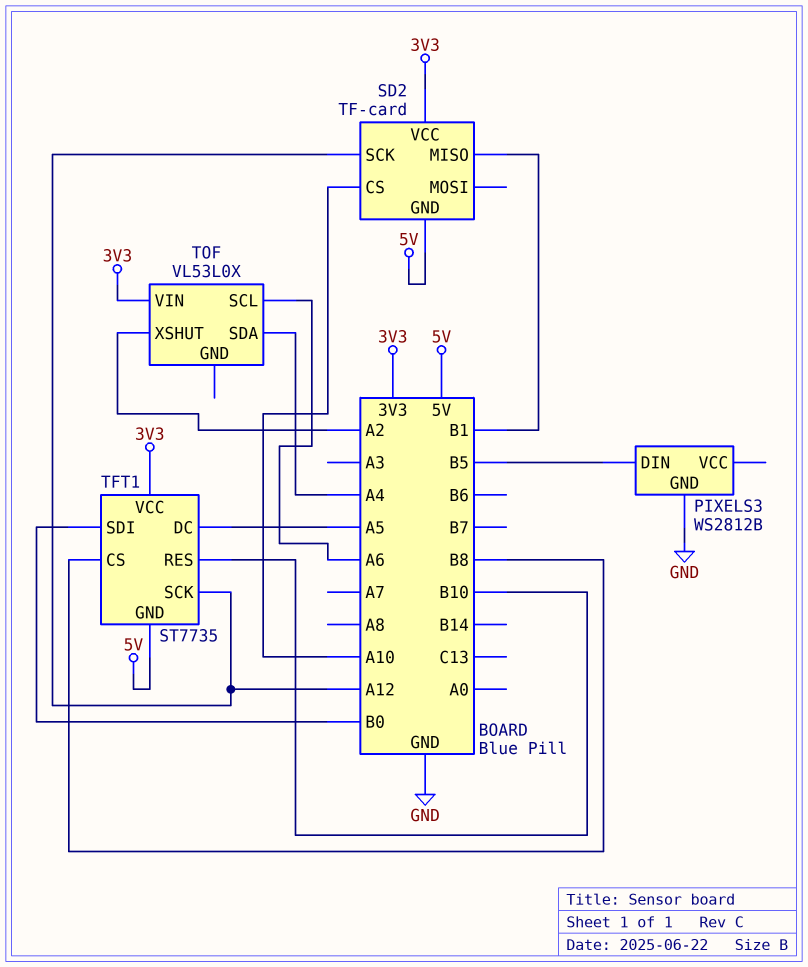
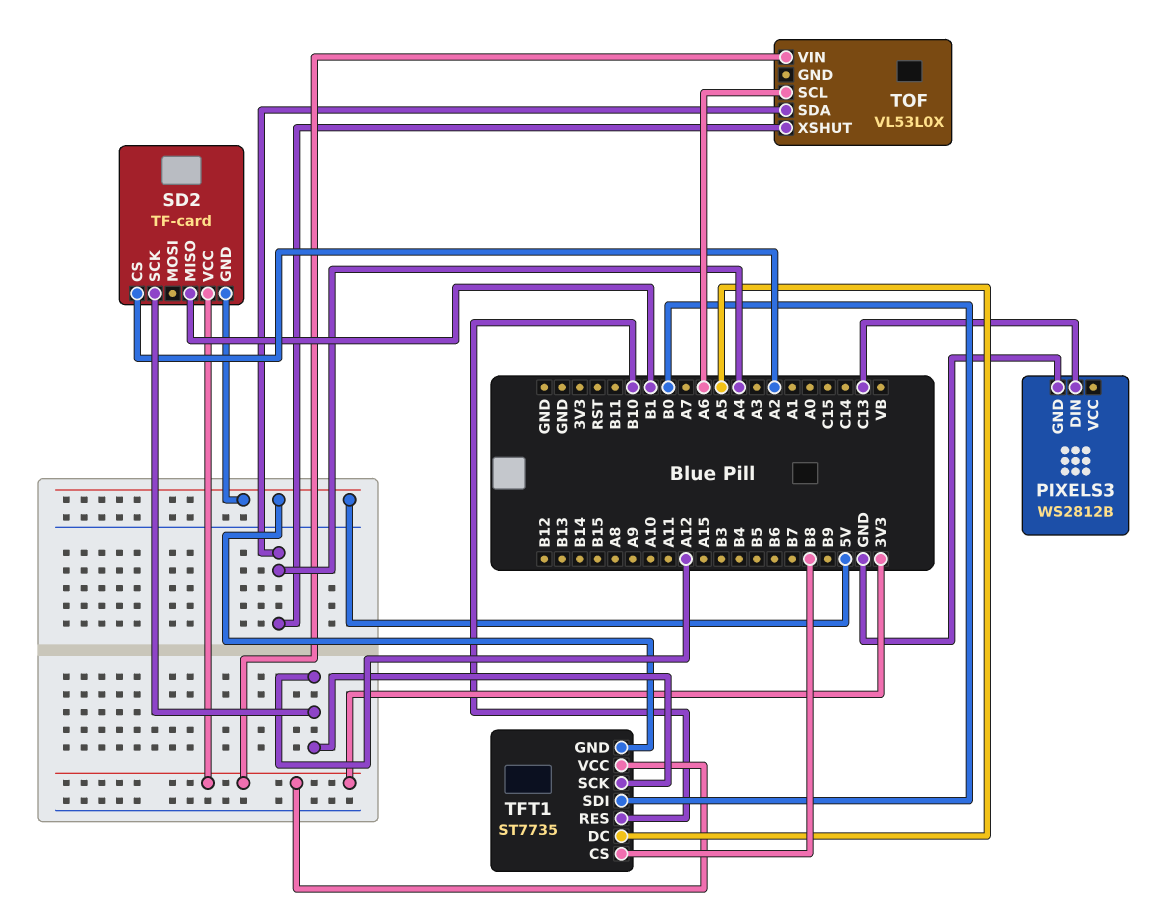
PIXELS3 pin DIN: B5 -> C13
SD2 pin CS: A10 -> A2
TOF pin XSHUT: A2 -> A4

